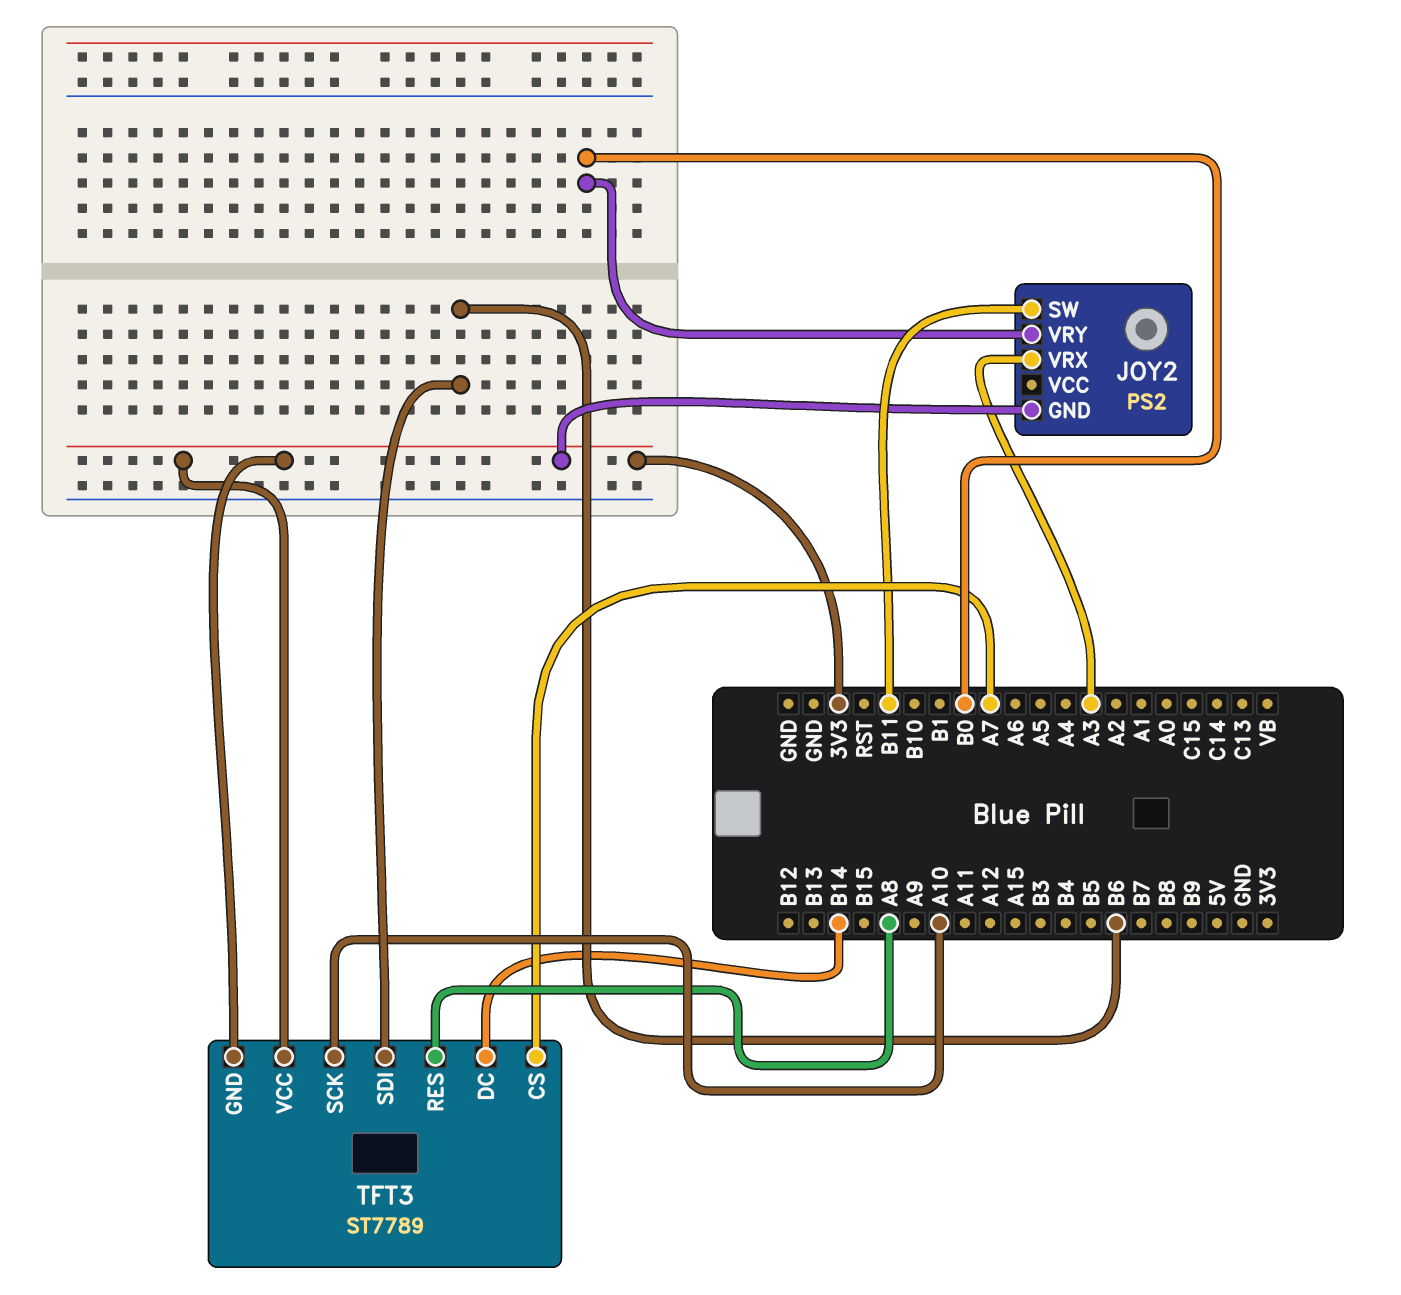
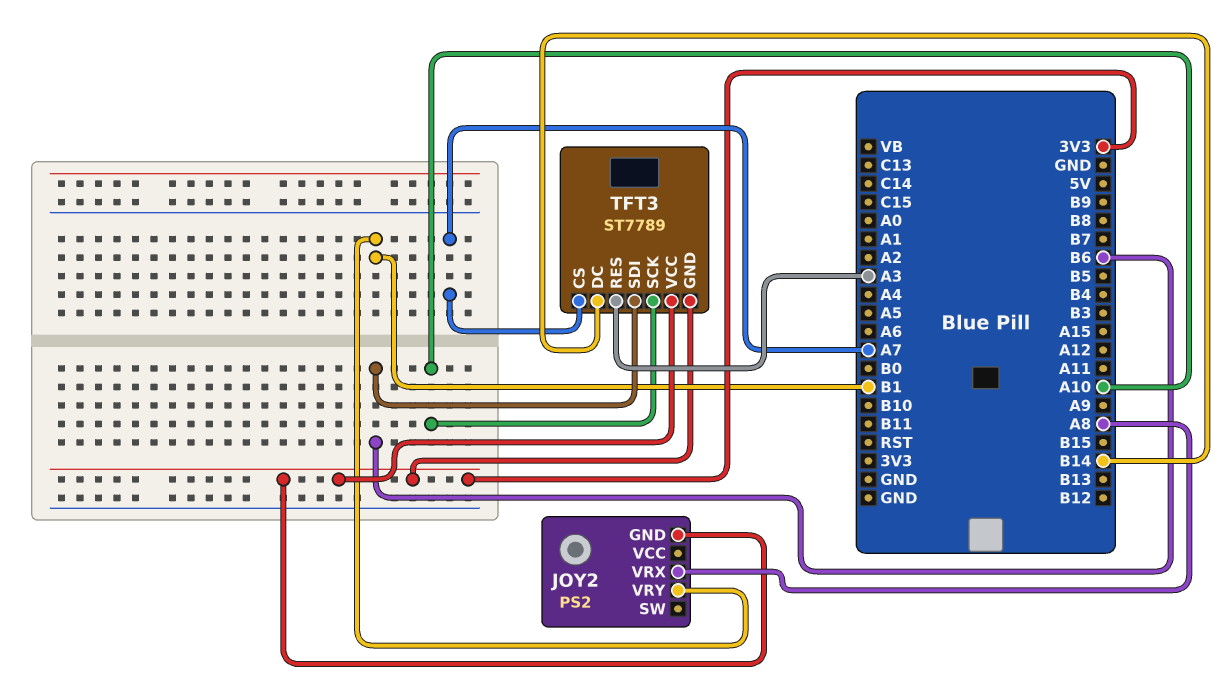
JOY2 pin SW: B11 -> none
JOY2 pin VRX: A3 -> A8
JOY2 pin VRY: B0 -> B1
TFT3 pin RES: A8 -> A3

